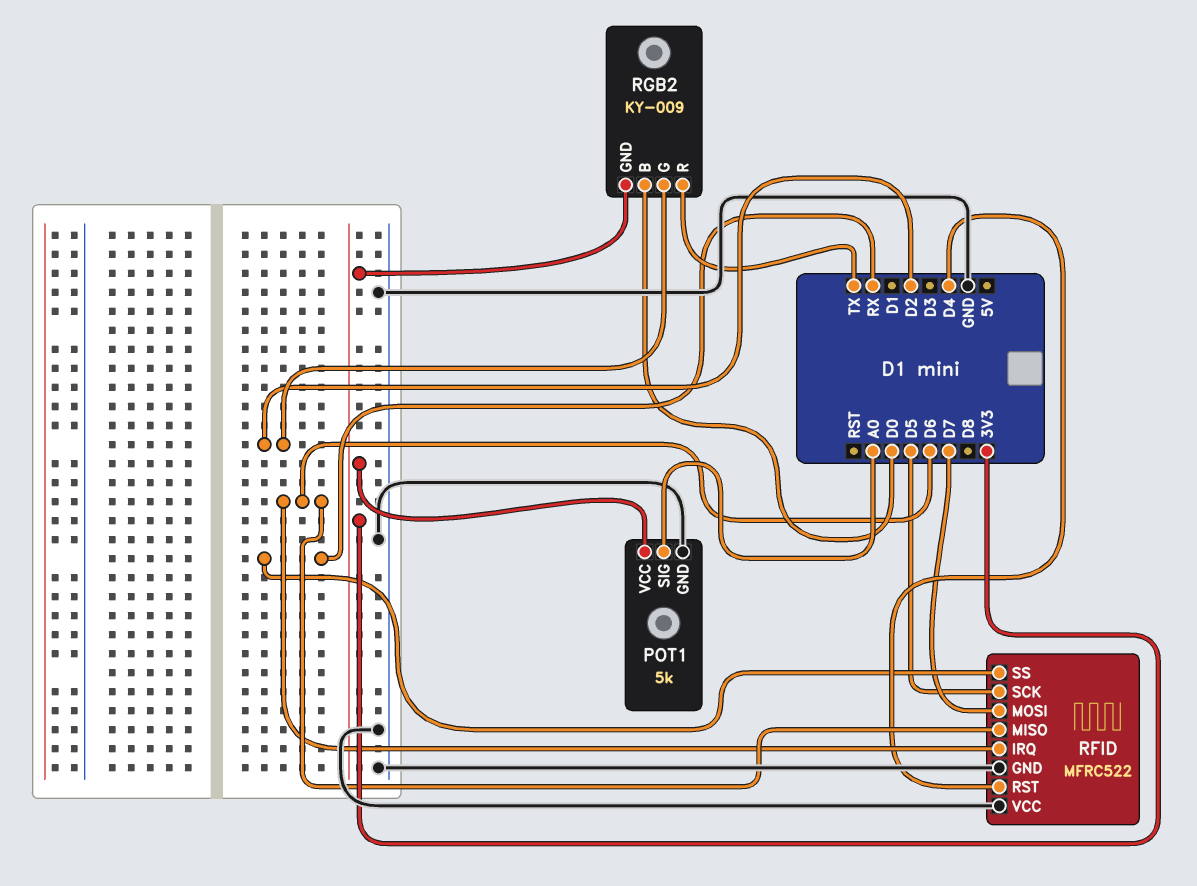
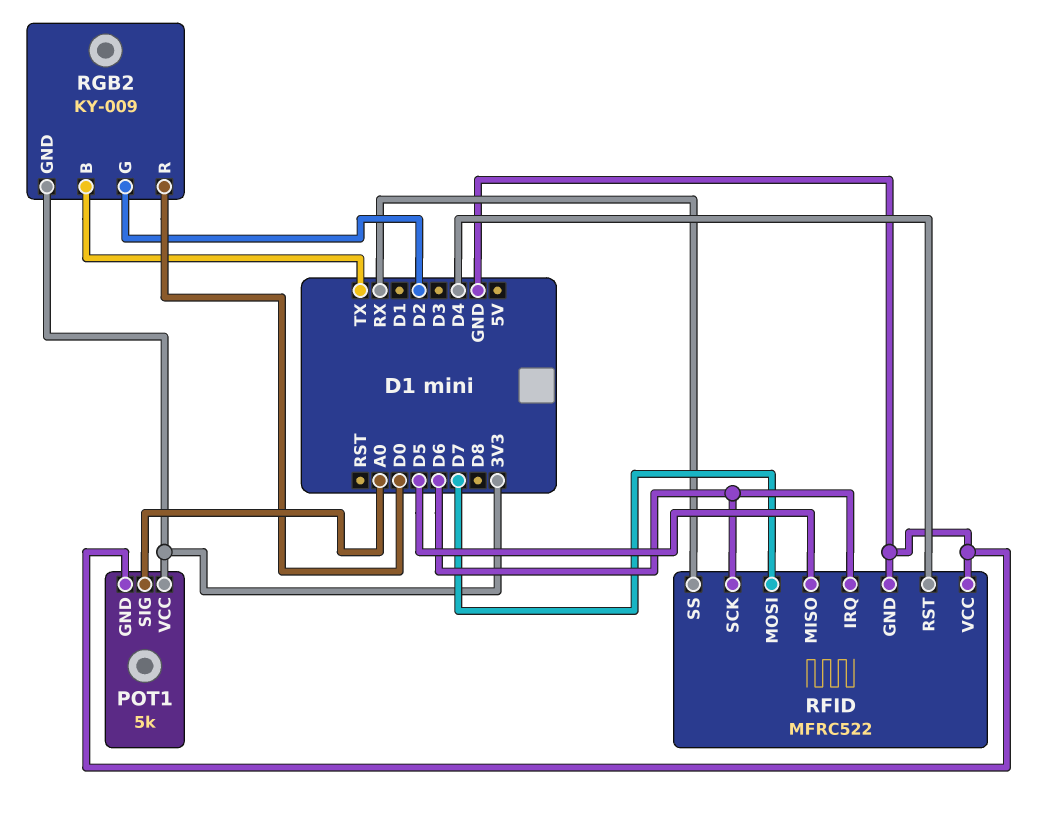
RFID pin MISO: D6 -> D5
RFID pin SCK: D5 -> D6
RGB2 pin B: D0 -> TX
RGB2 pin R: TX -> D0

